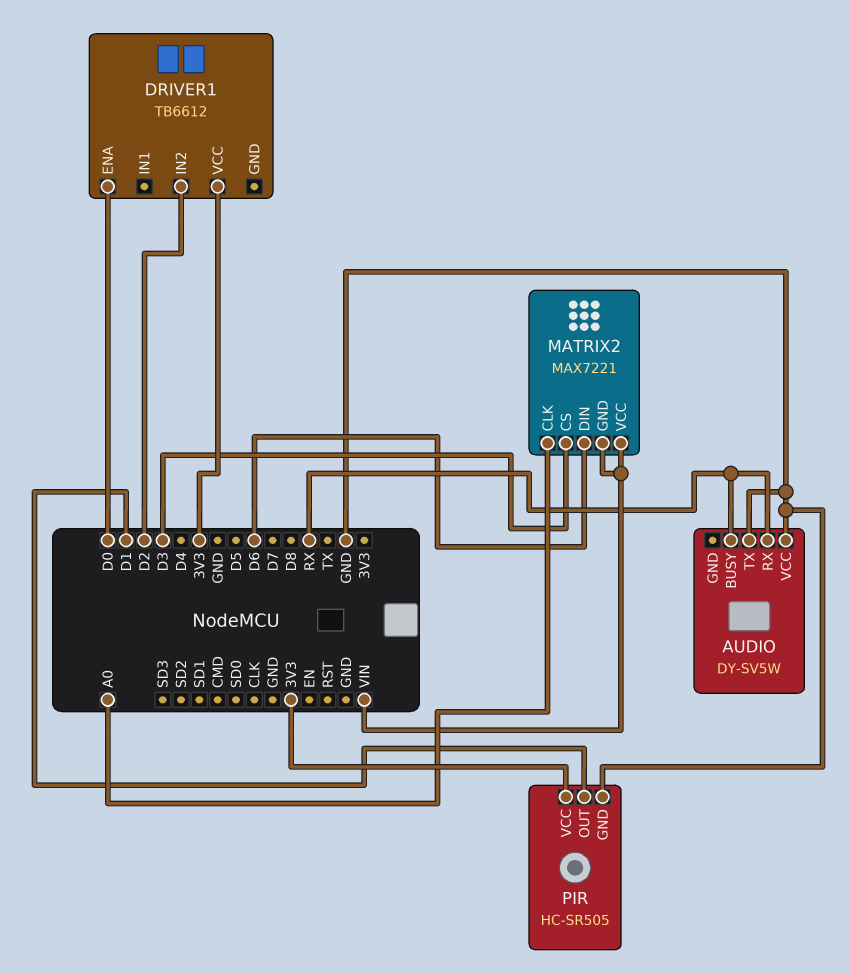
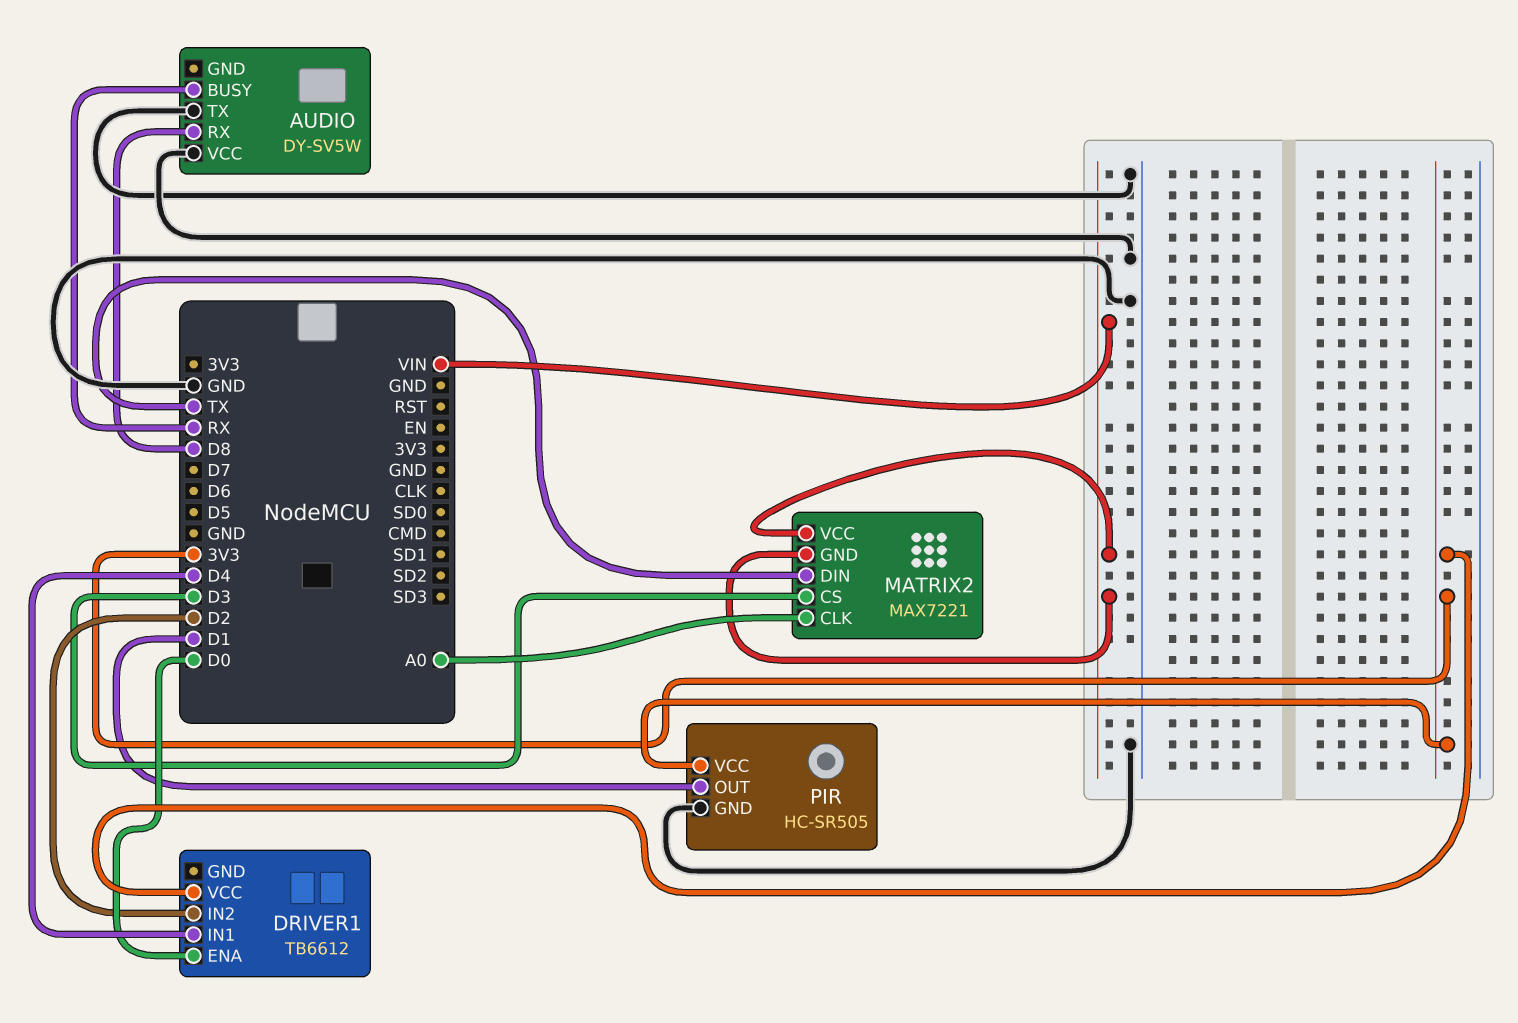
AUDIO pin RX: RX -> D8
DRIVER1 pin IN1: none -> D4
MATRIX2 pin DIN: D6 -> TX

